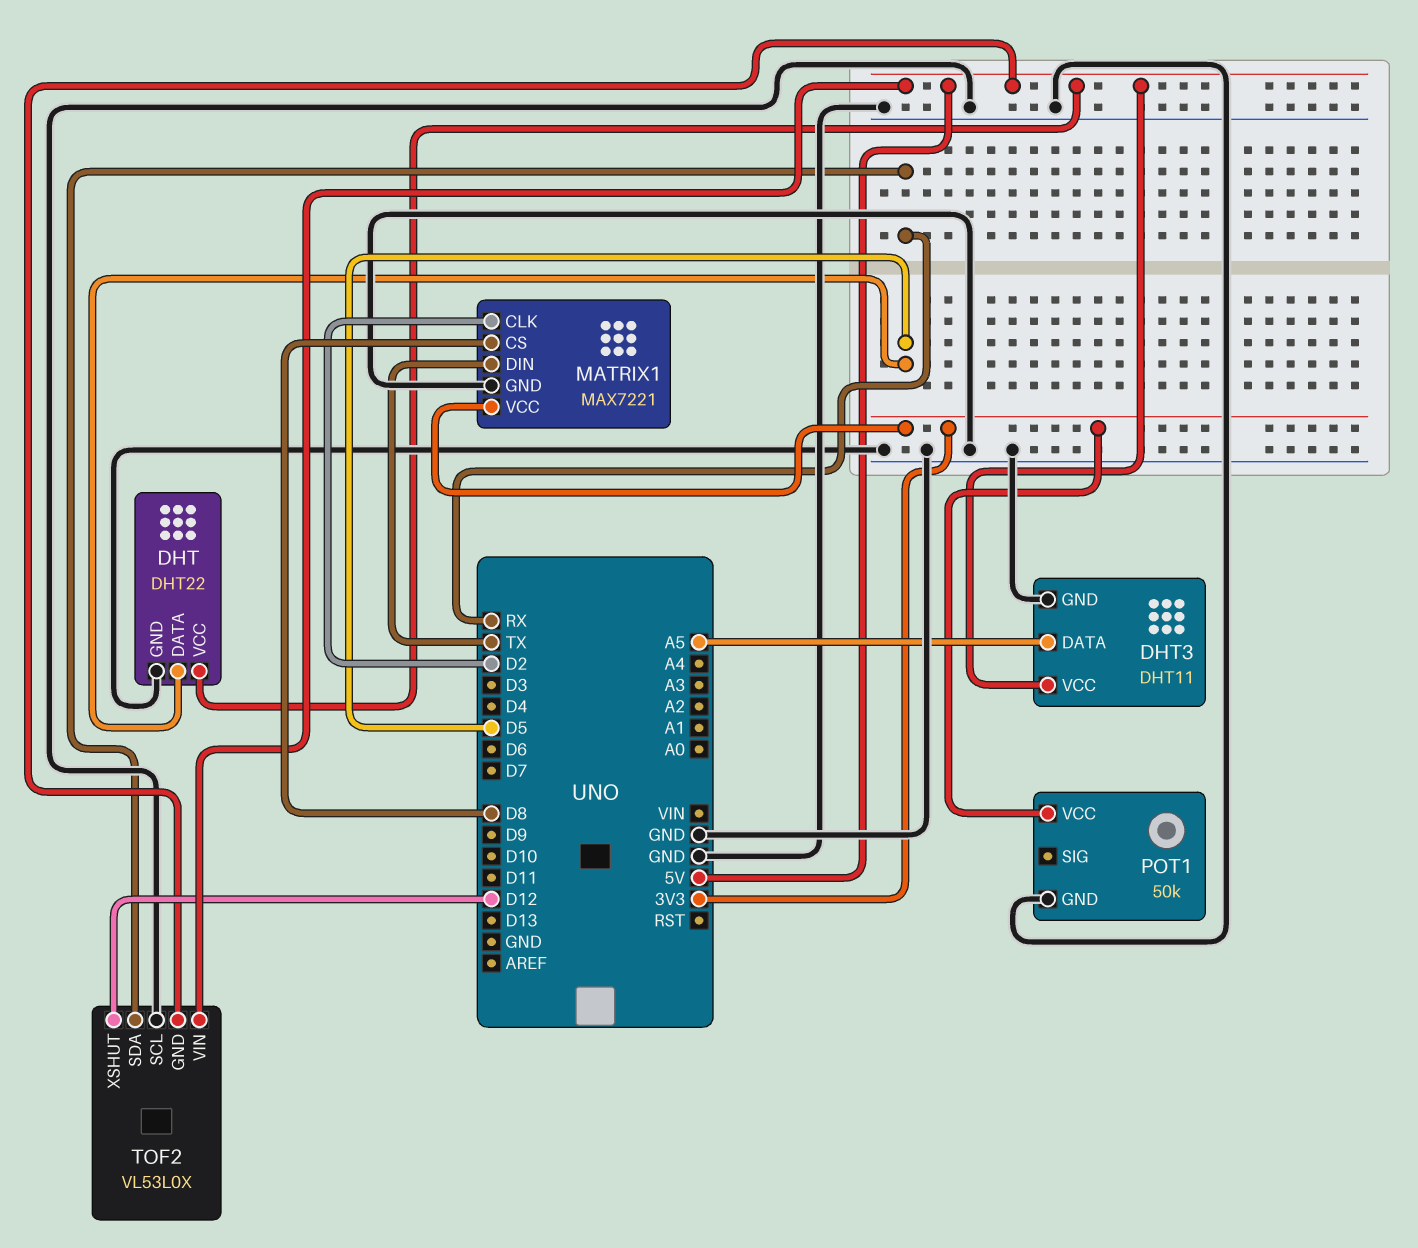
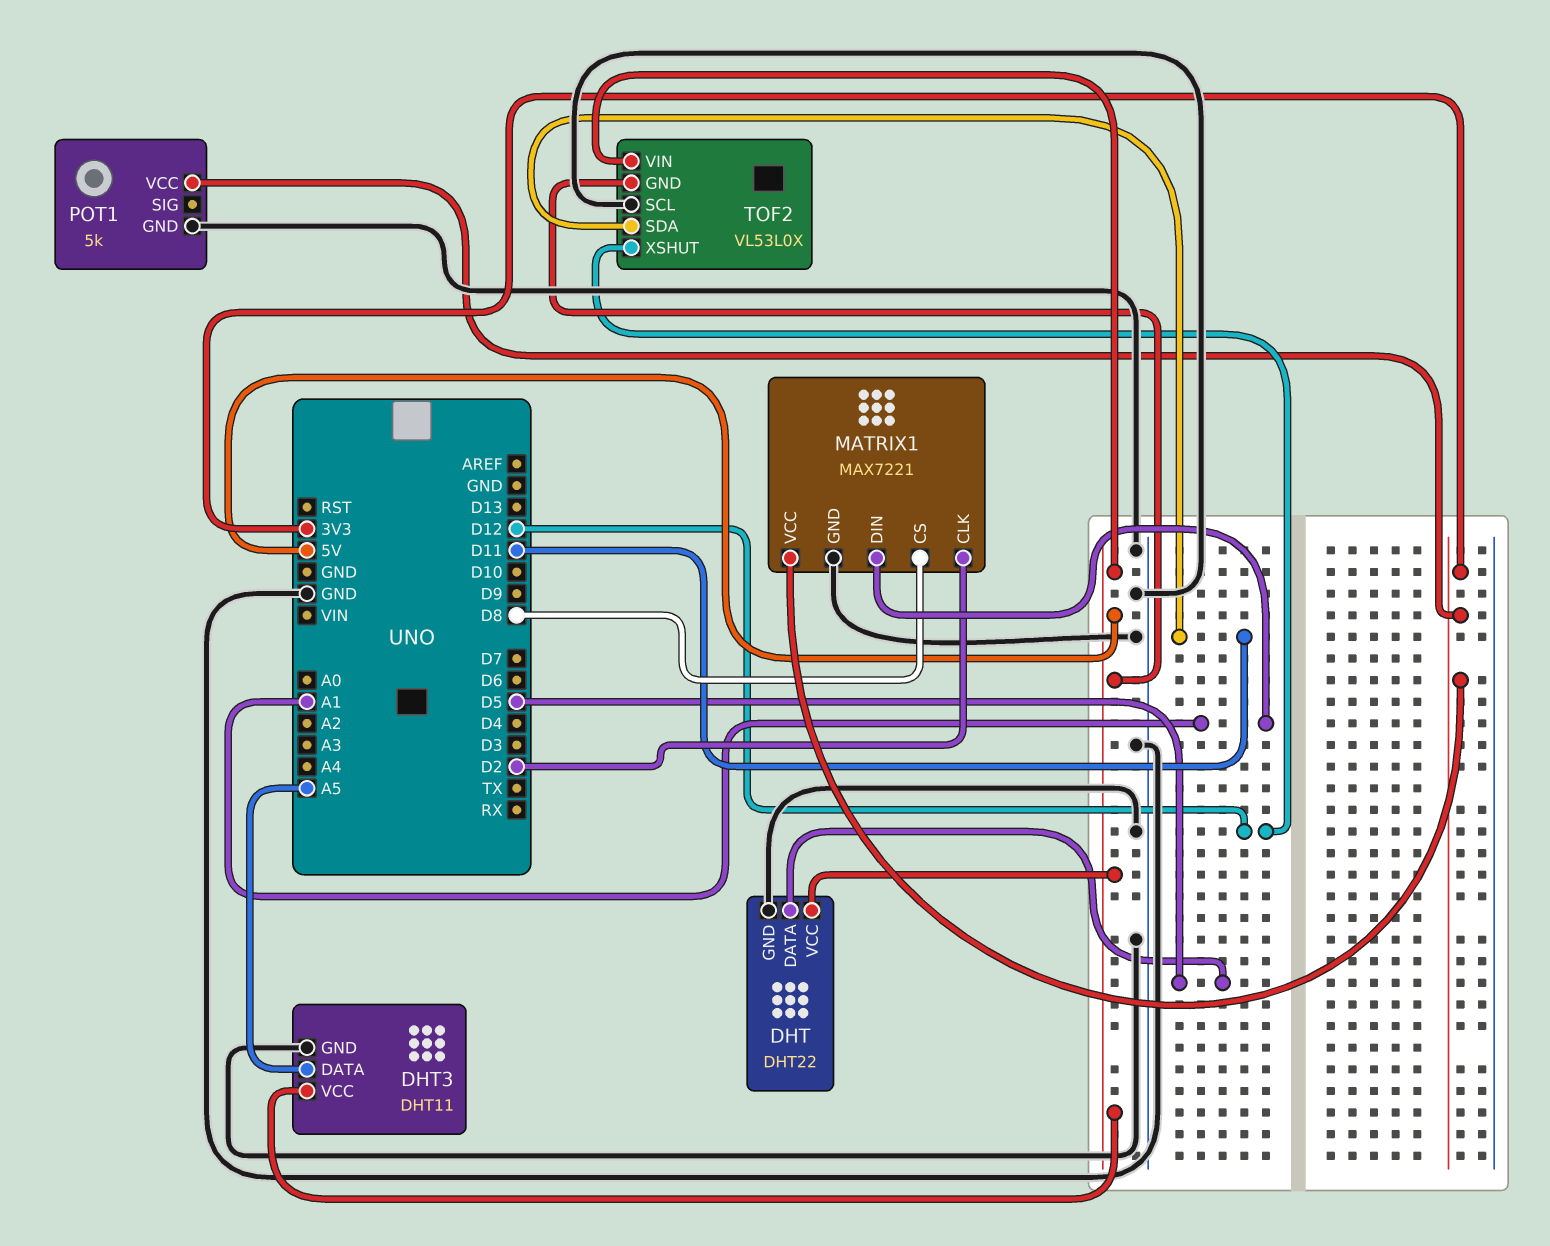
MATRIX1 pin DIN: TX -> A1
POT1: 50k -> 5k
TOF2 pin SDA: RX -> D11

